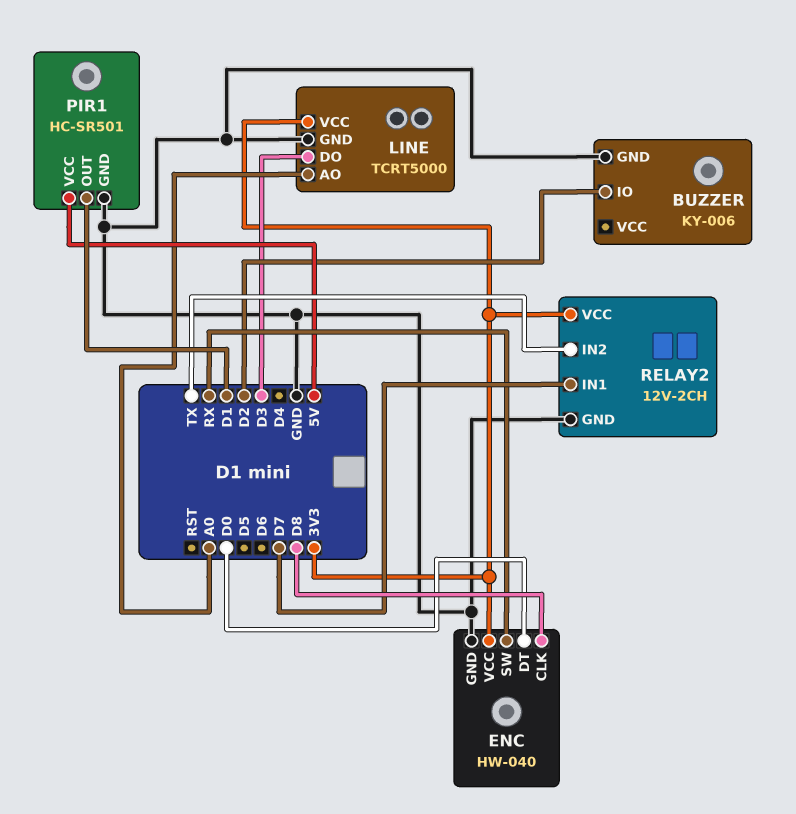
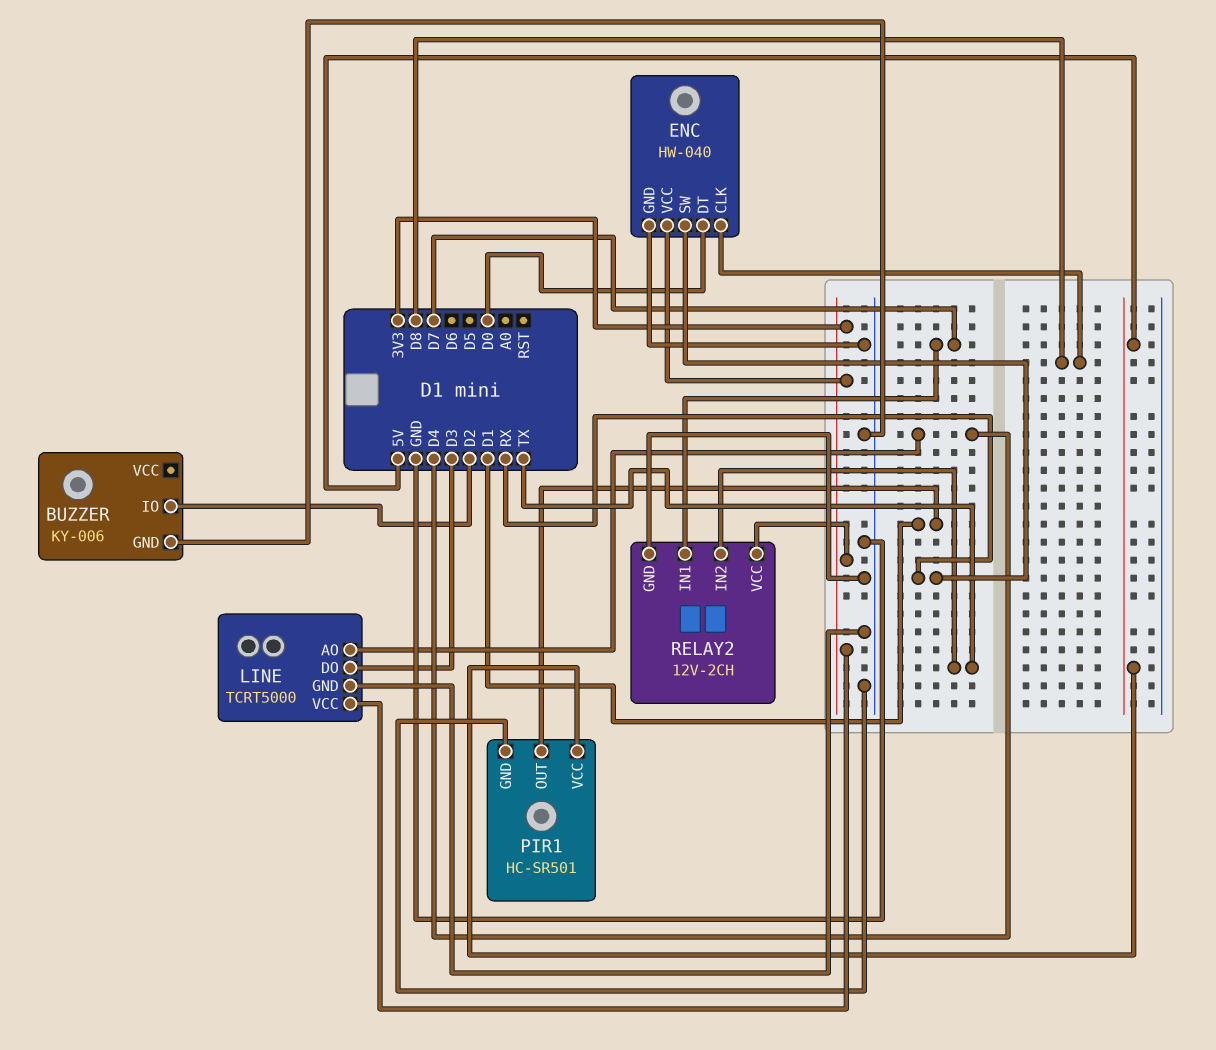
LINE pin AO: A0 -> D4

